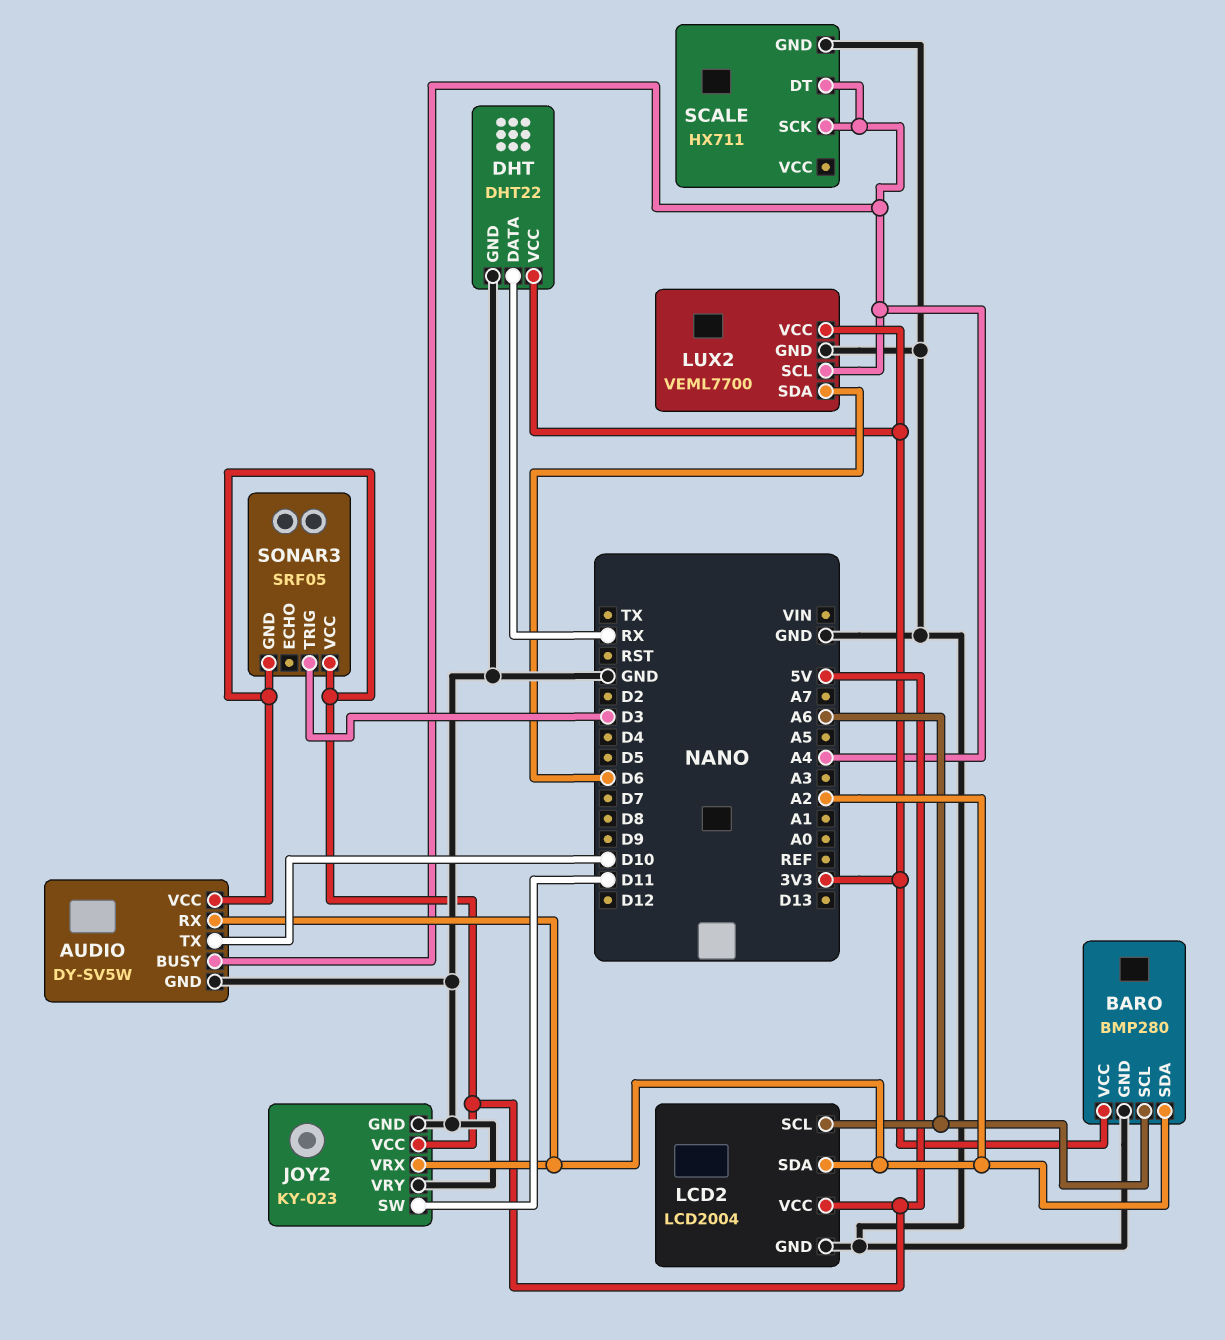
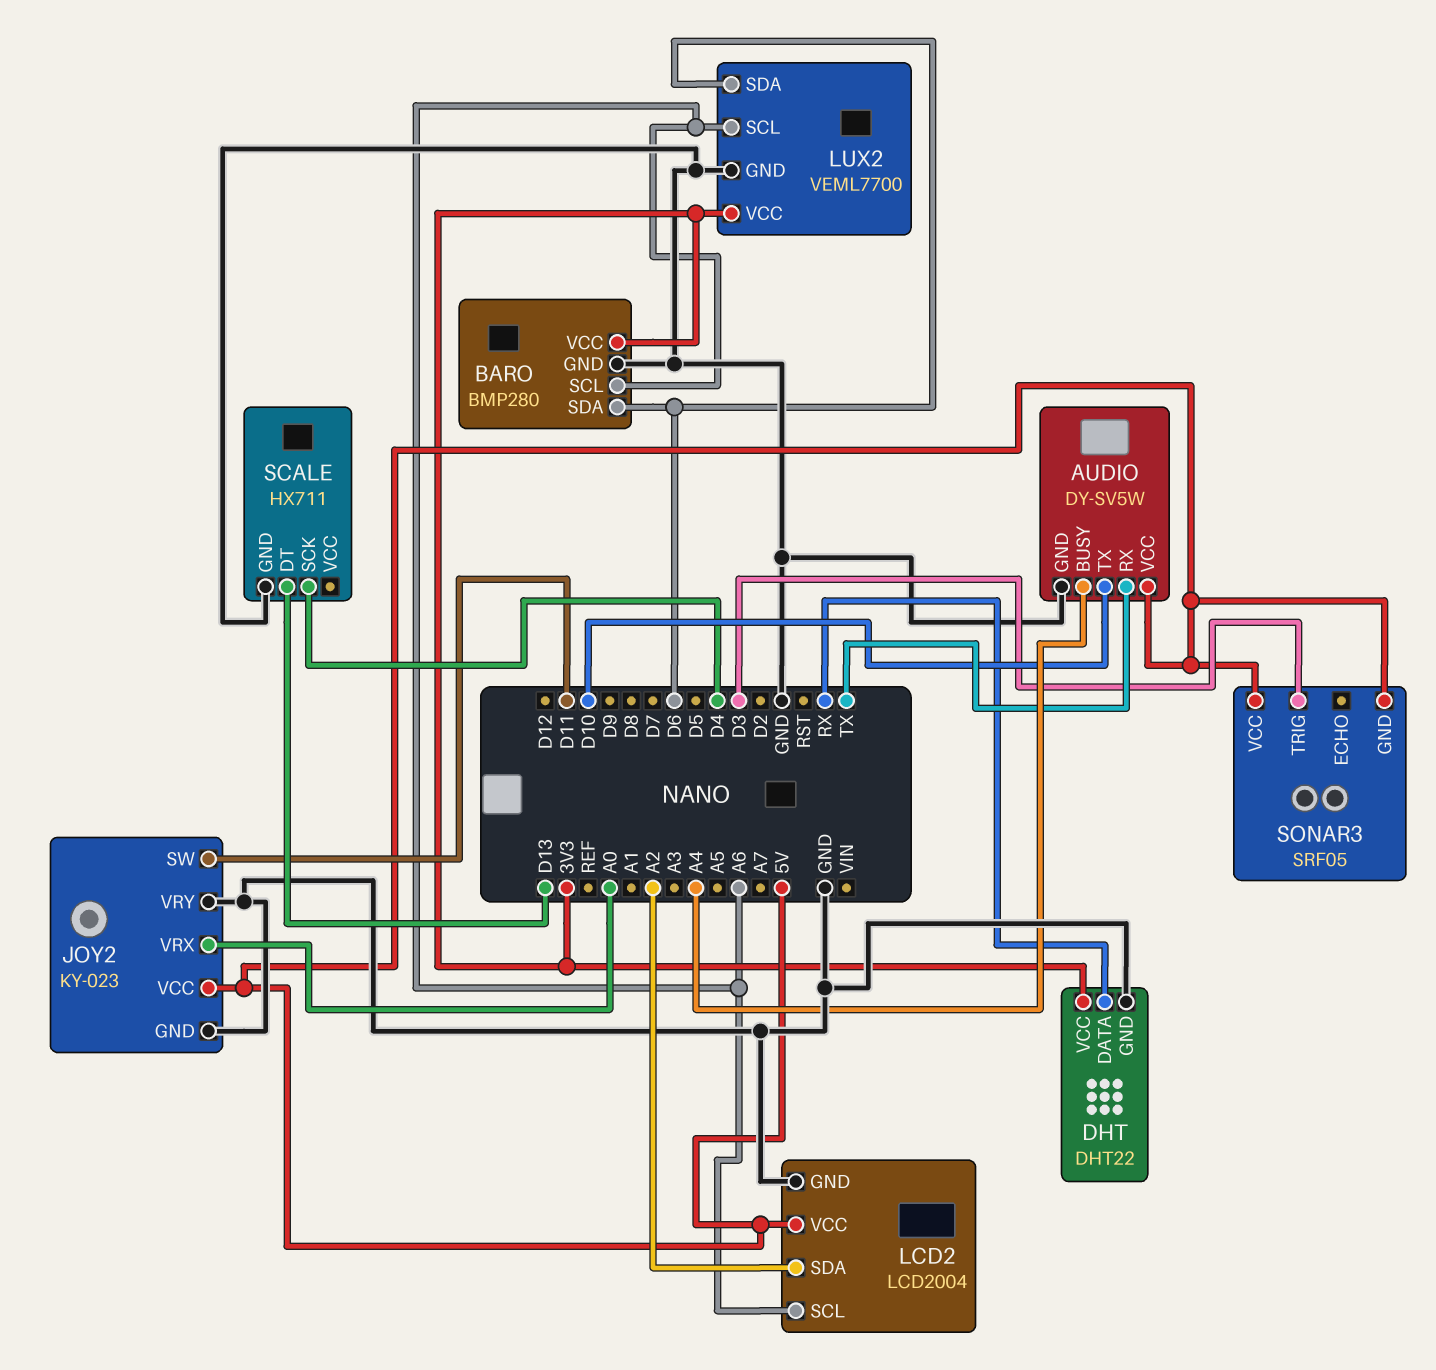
AUDIO pin RX: A2 -> TX
BARO pin SDA: A2 -> D6
JOY2 pin VRX: A2 -> A0
LUX2 pin SCL: A4 -> A6
SCALE pin DT: A4 -> D13
SCALE pin SCK: A4 -> D4

